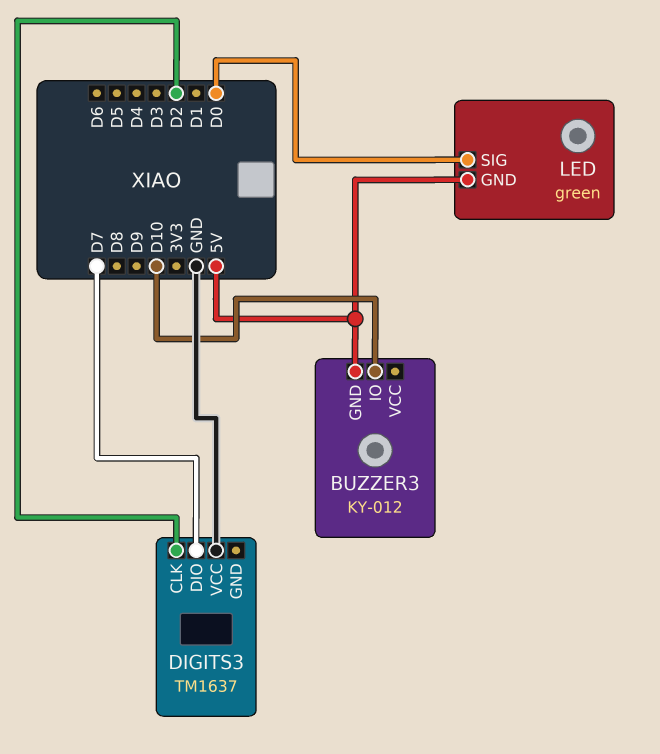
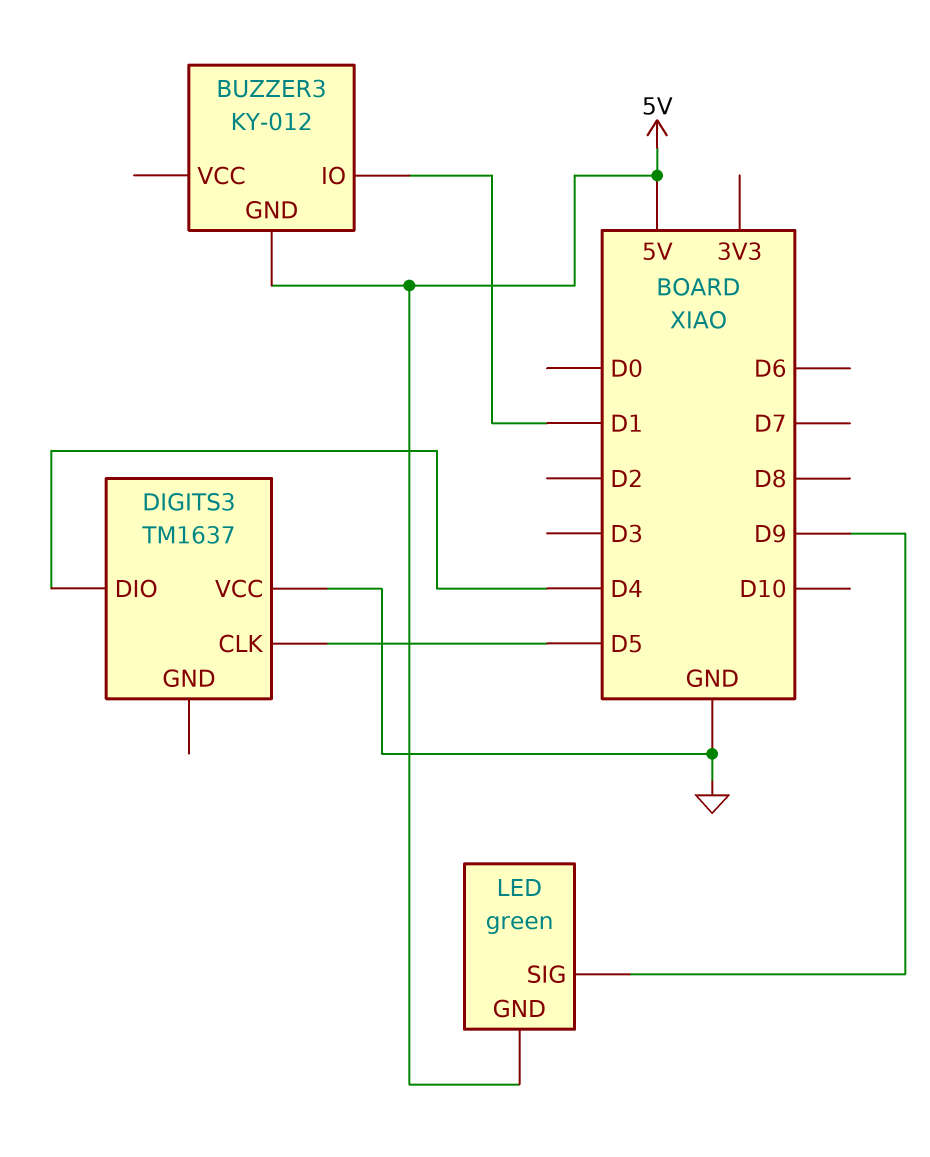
BUZZER3 pin IO: D10 -> D1
DIGITS3 pin CLK: D2 -> D5
DIGITS3 pin DIO: D7 -> D4
LED pin SIG: D0 -> D9

